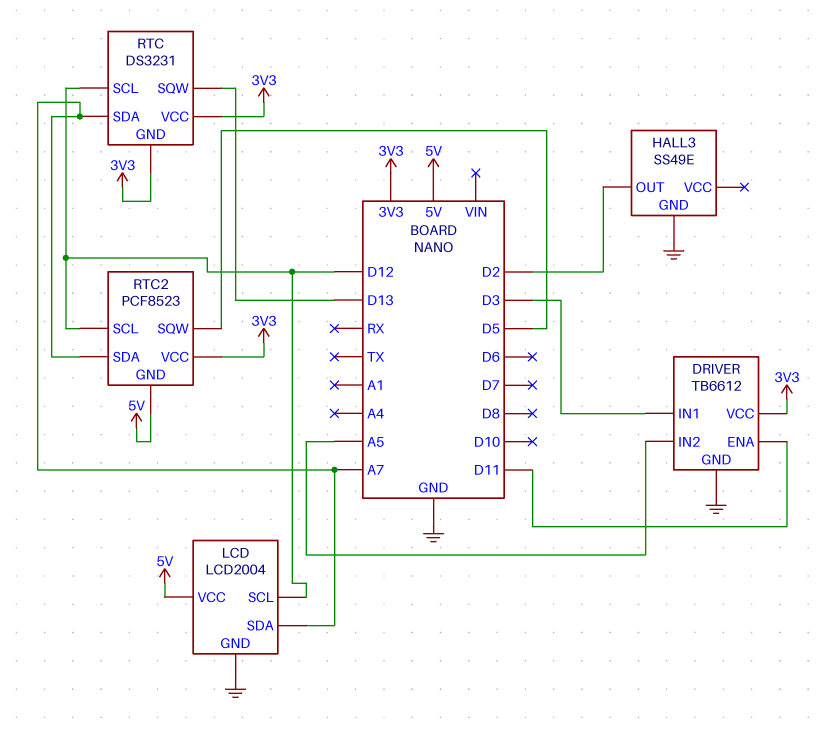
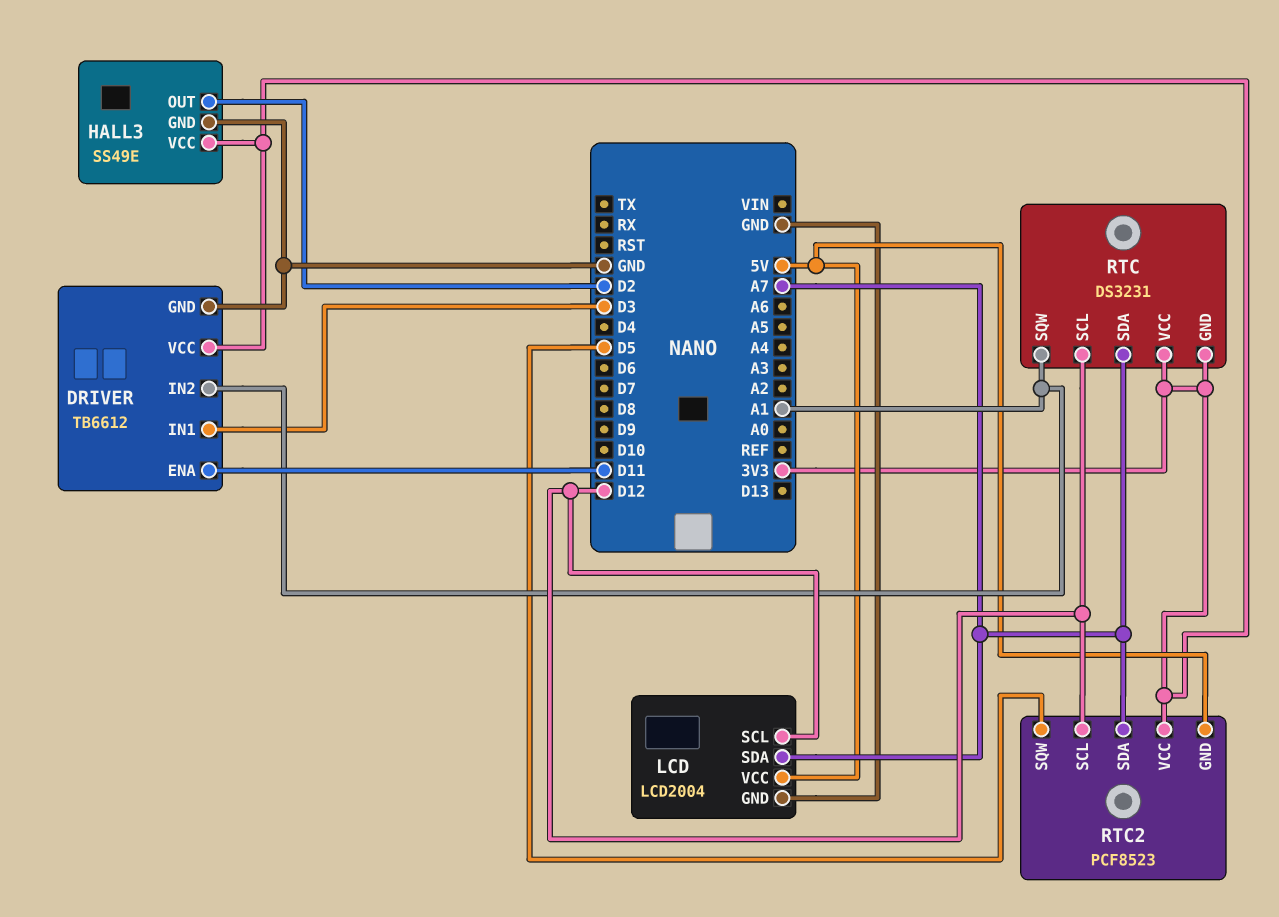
DRIVER pin IN2: A5 -> A1
HALL3 pin VCC: none -> 3V3
RTC pin SQW: D13 -> A1

